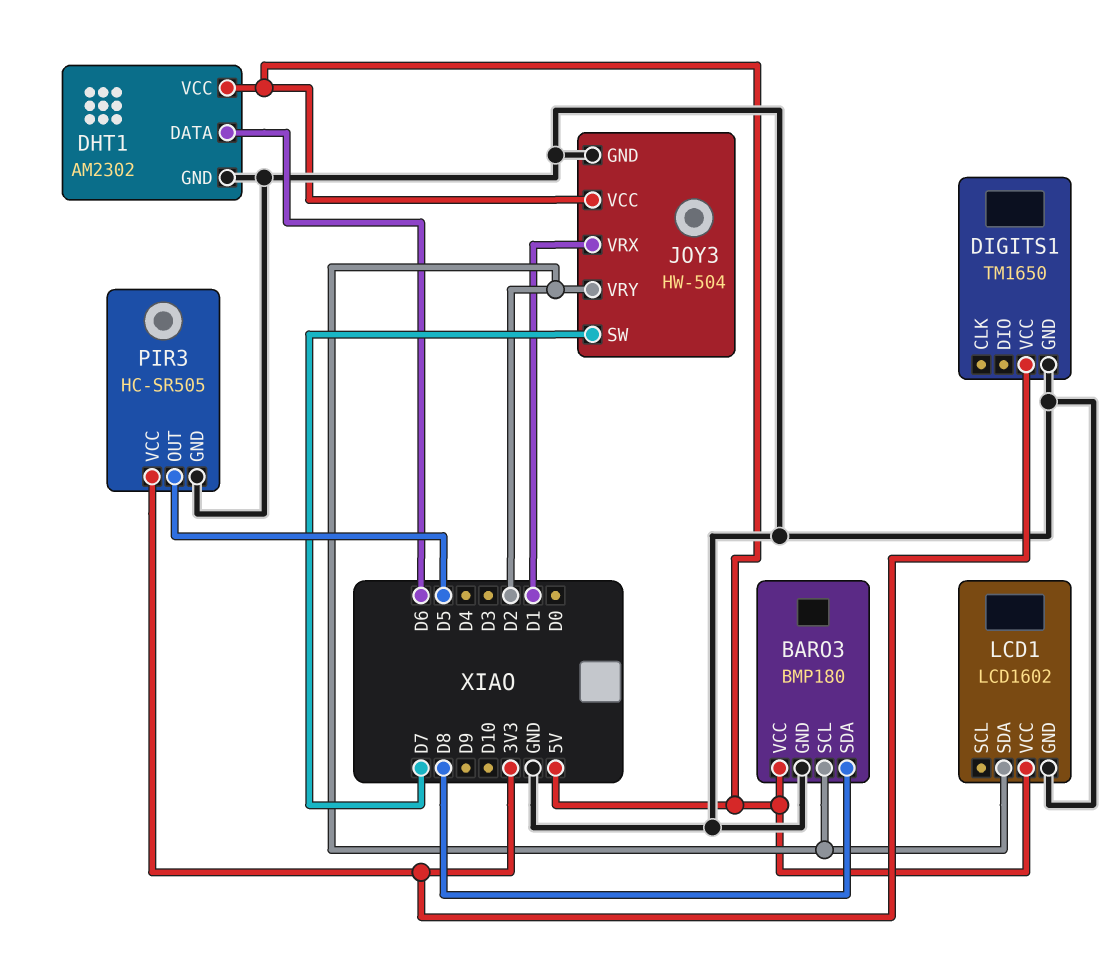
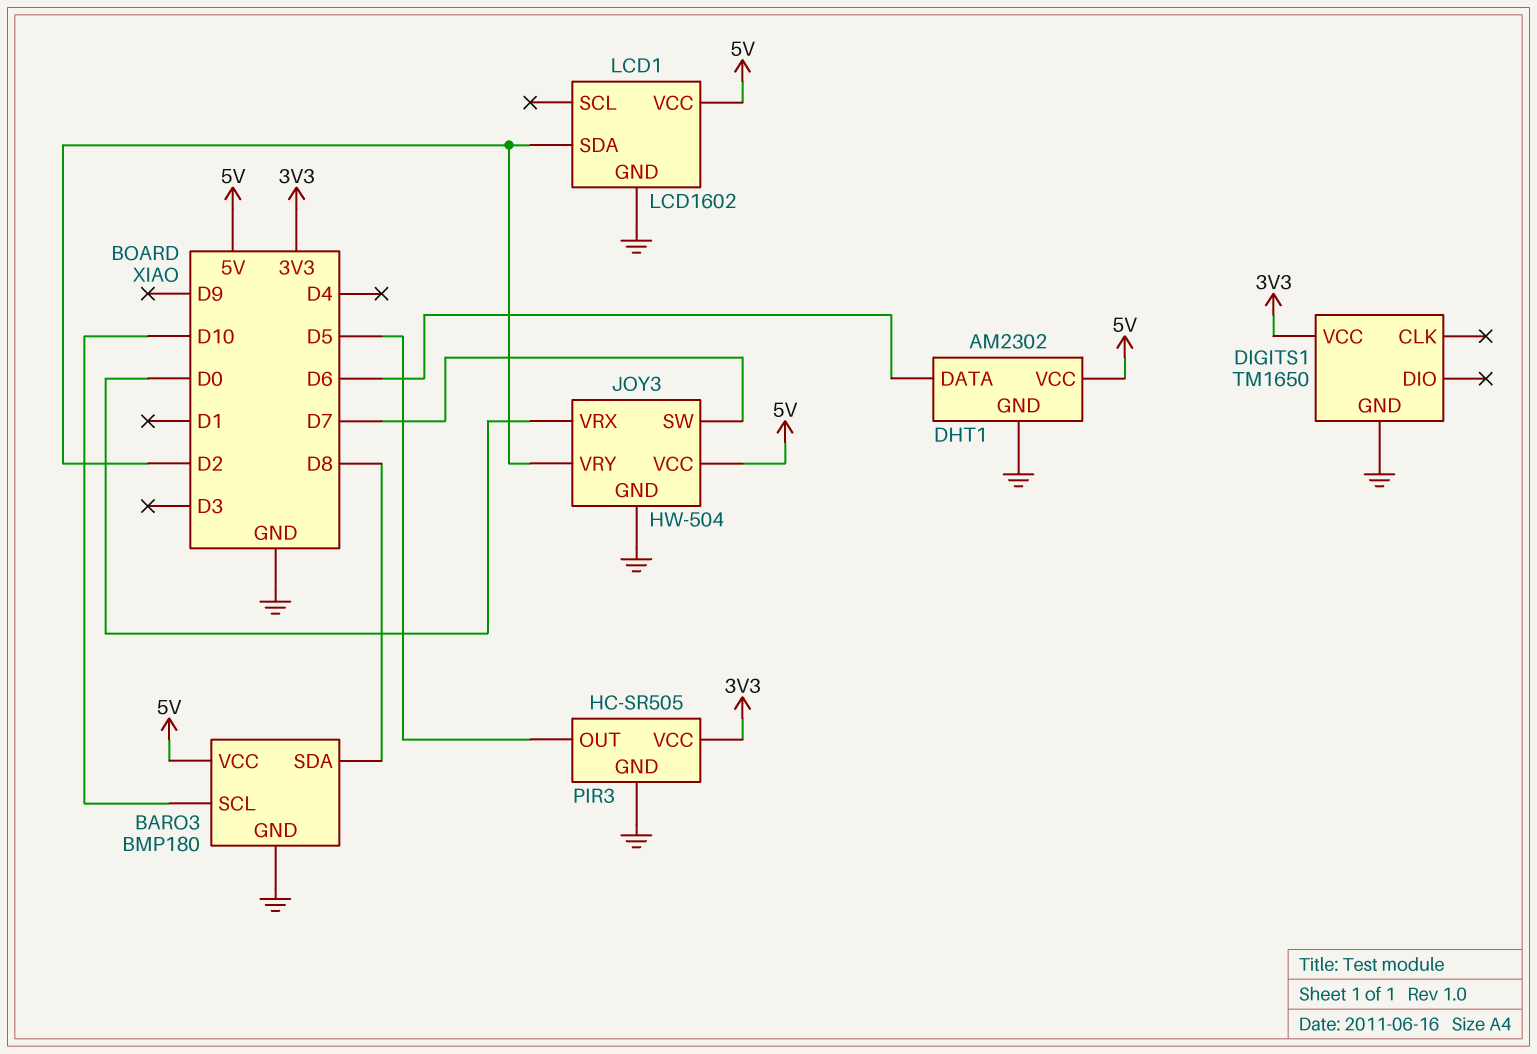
BARO3 pin SCL: D2 -> D10
JOY3 pin VRX: D1 -> D0

